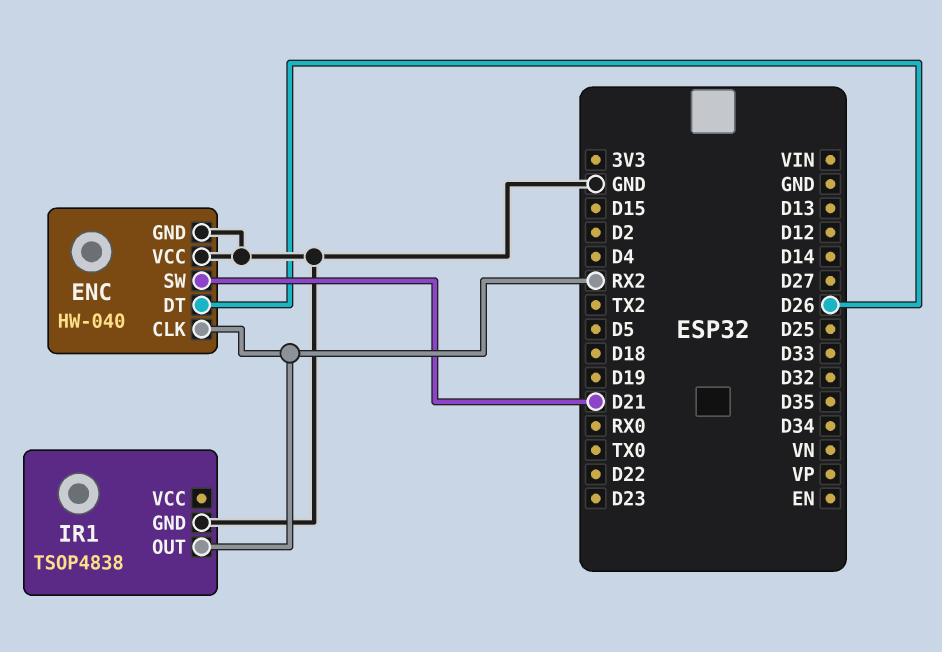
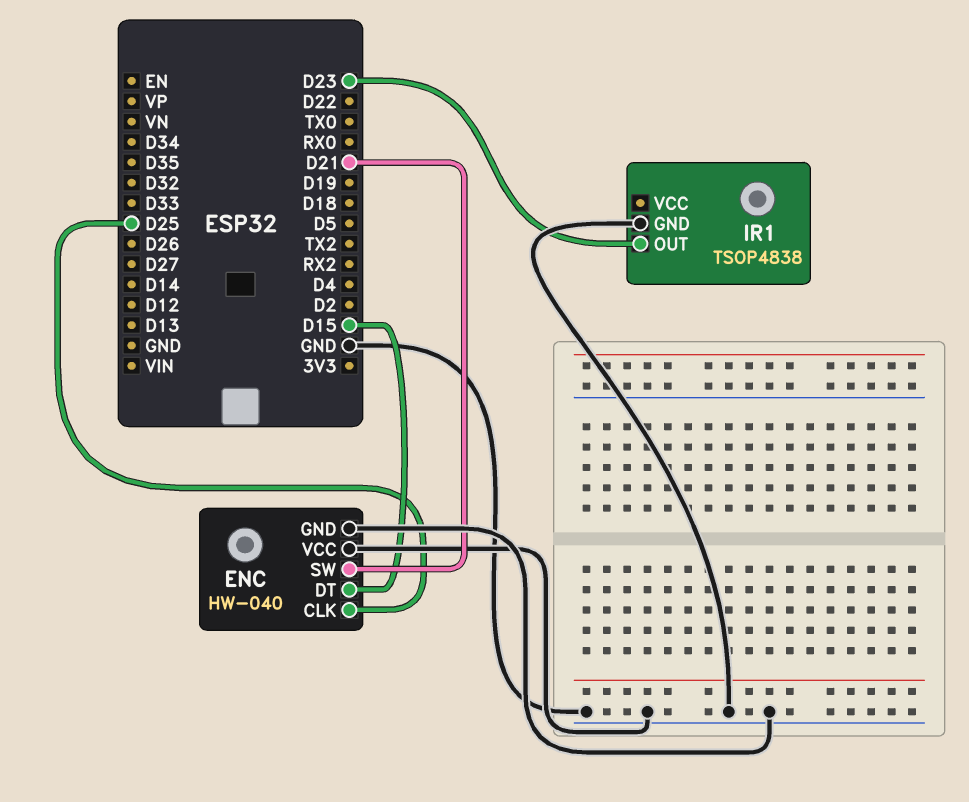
ENC pin CLK: RX2 -> D25
ENC pin DT: D26 -> D15
IR1 pin OUT: RX2 -> D23

